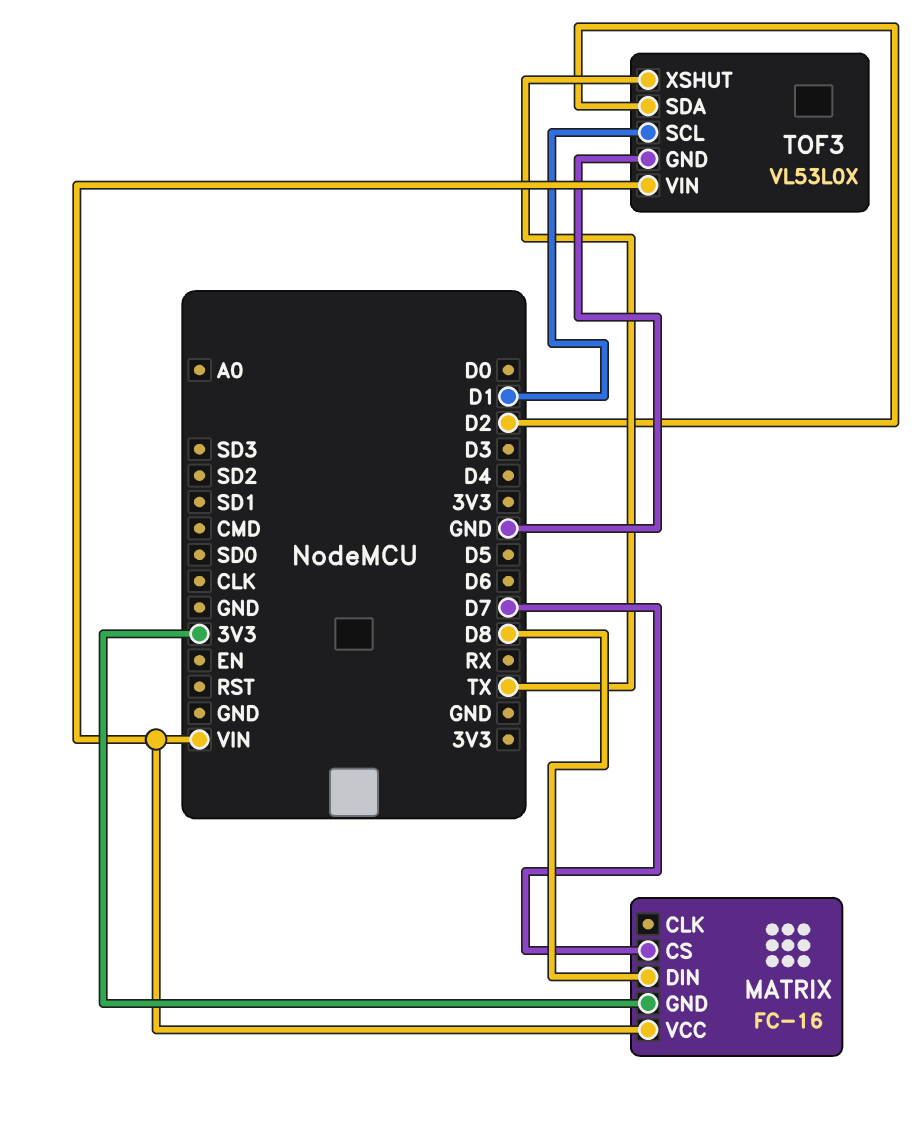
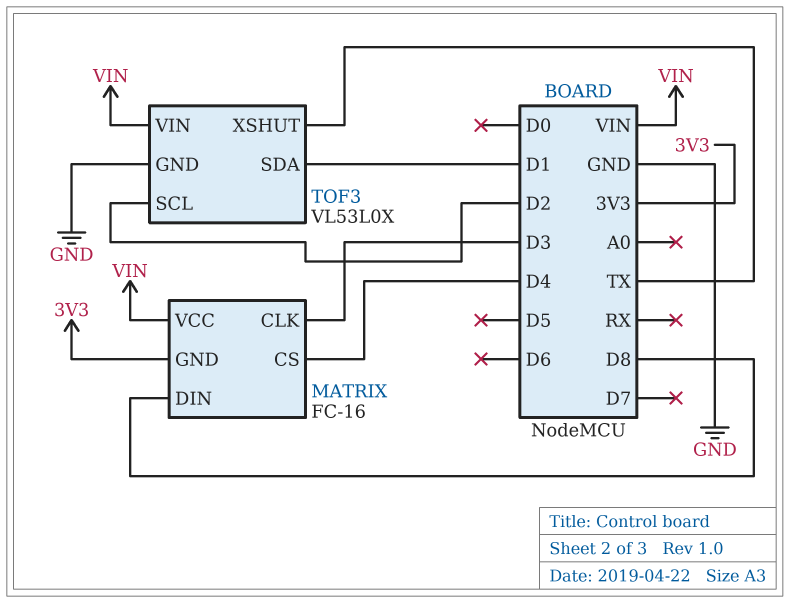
MATRIX pin CLK: none -> D3
MATRIX pin CS: D7 -> D4
TOF3 pin SCL: D1 -> D2
TOF3 pin SDA: D2 -> D1

